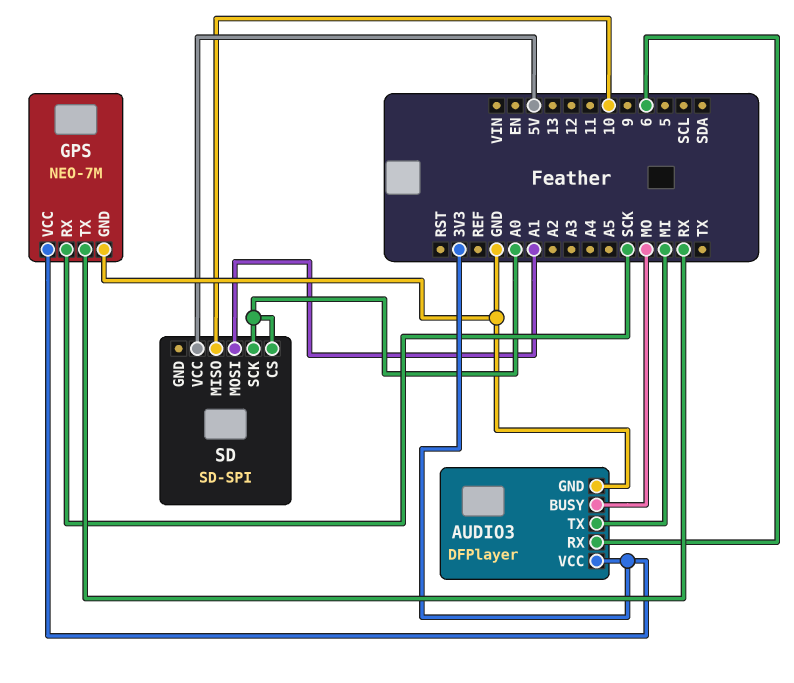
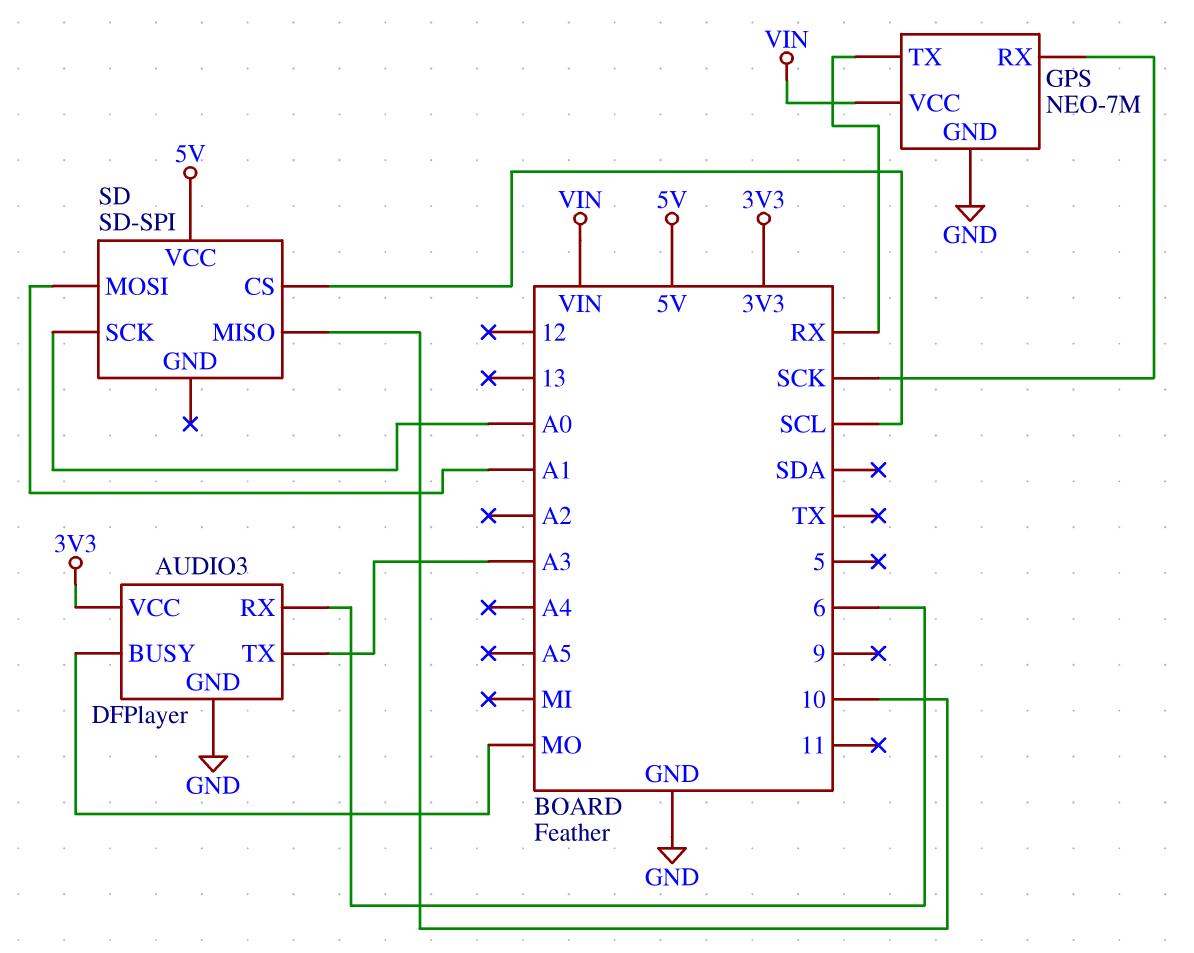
AUDIO3 pin TX: MI -> A3
GPS pin VCC: 3V3 -> VIN
SD pin CS: A0 -> SCL

